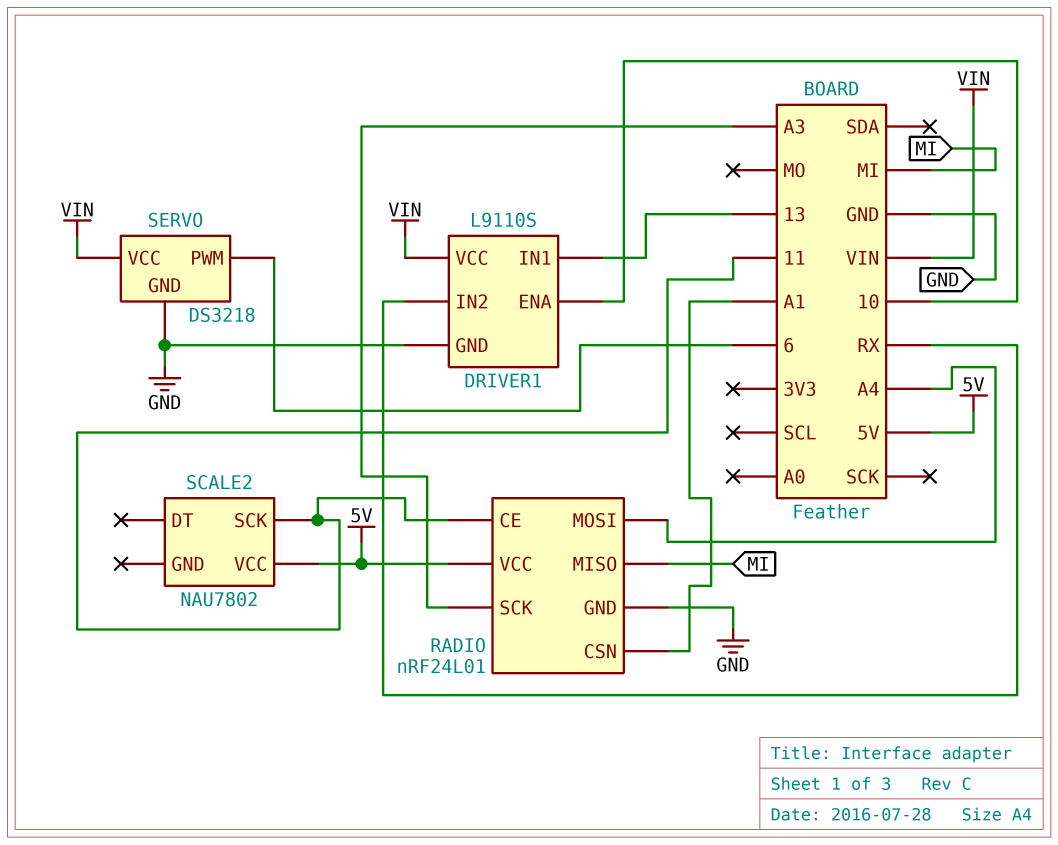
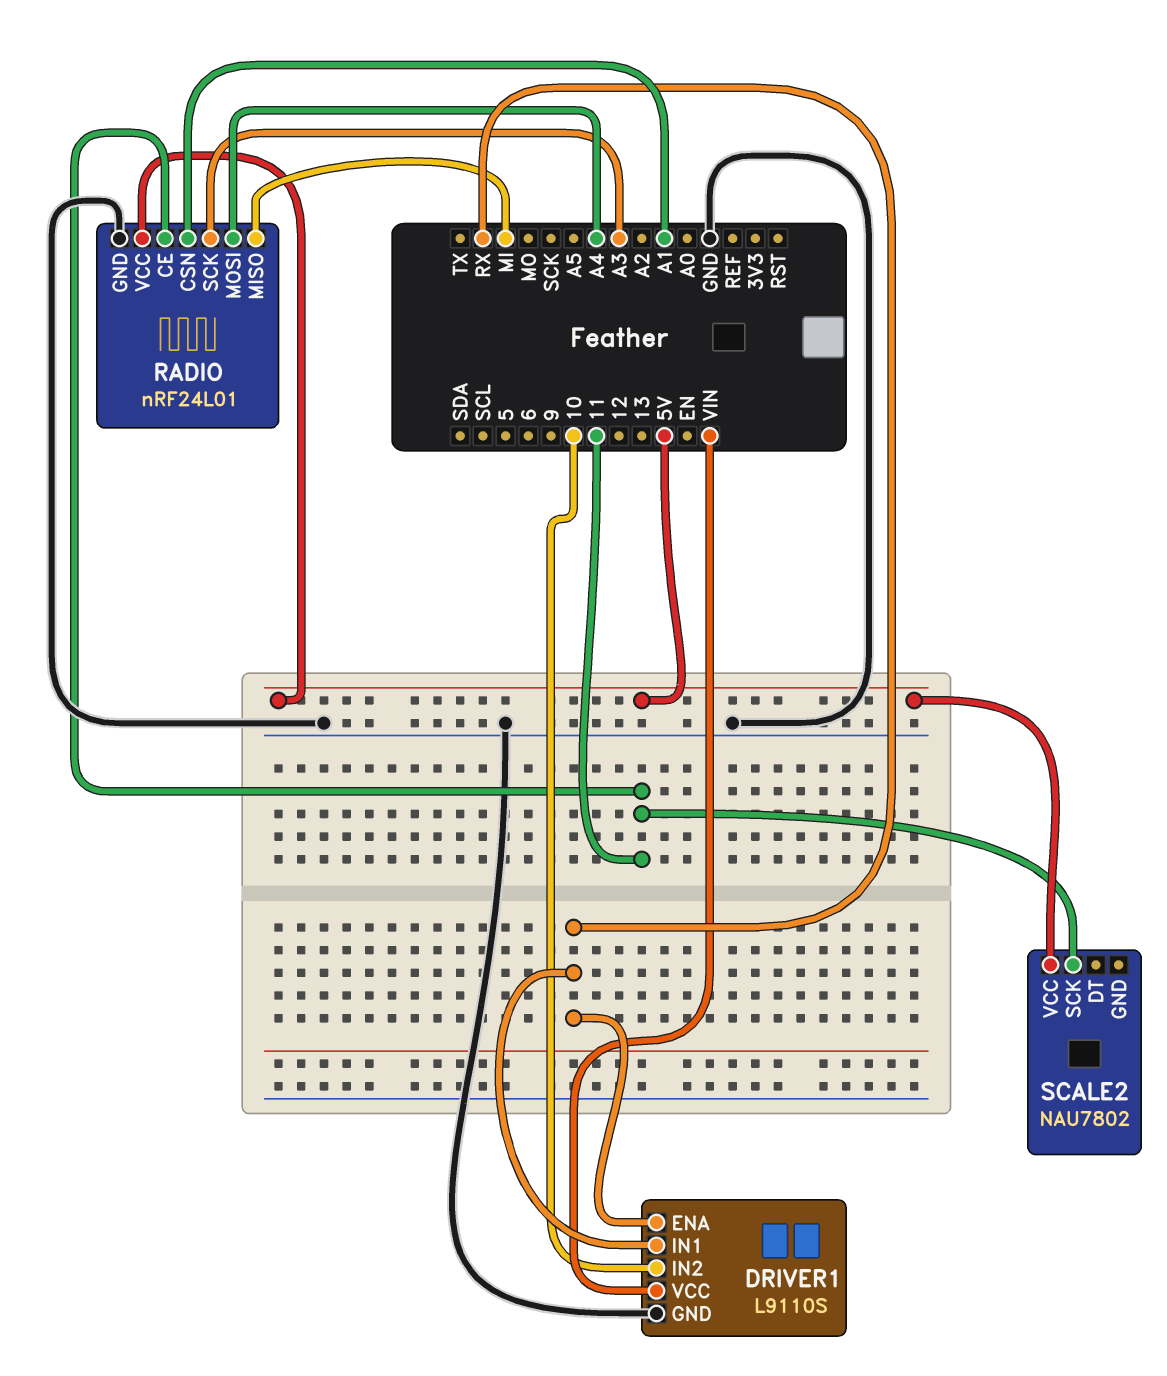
DRIVER1 pin ENA: 10 -> RX
DRIVER1 pin IN1: 13 -> RX
DRIVER1 pin IN2: RX -> 10
SERVO: DS3218 -> none
SERVO pin GND: GND -> none
SERVO pin PWM: 6 -> none
SERVO pin VCC: VIN -> none

